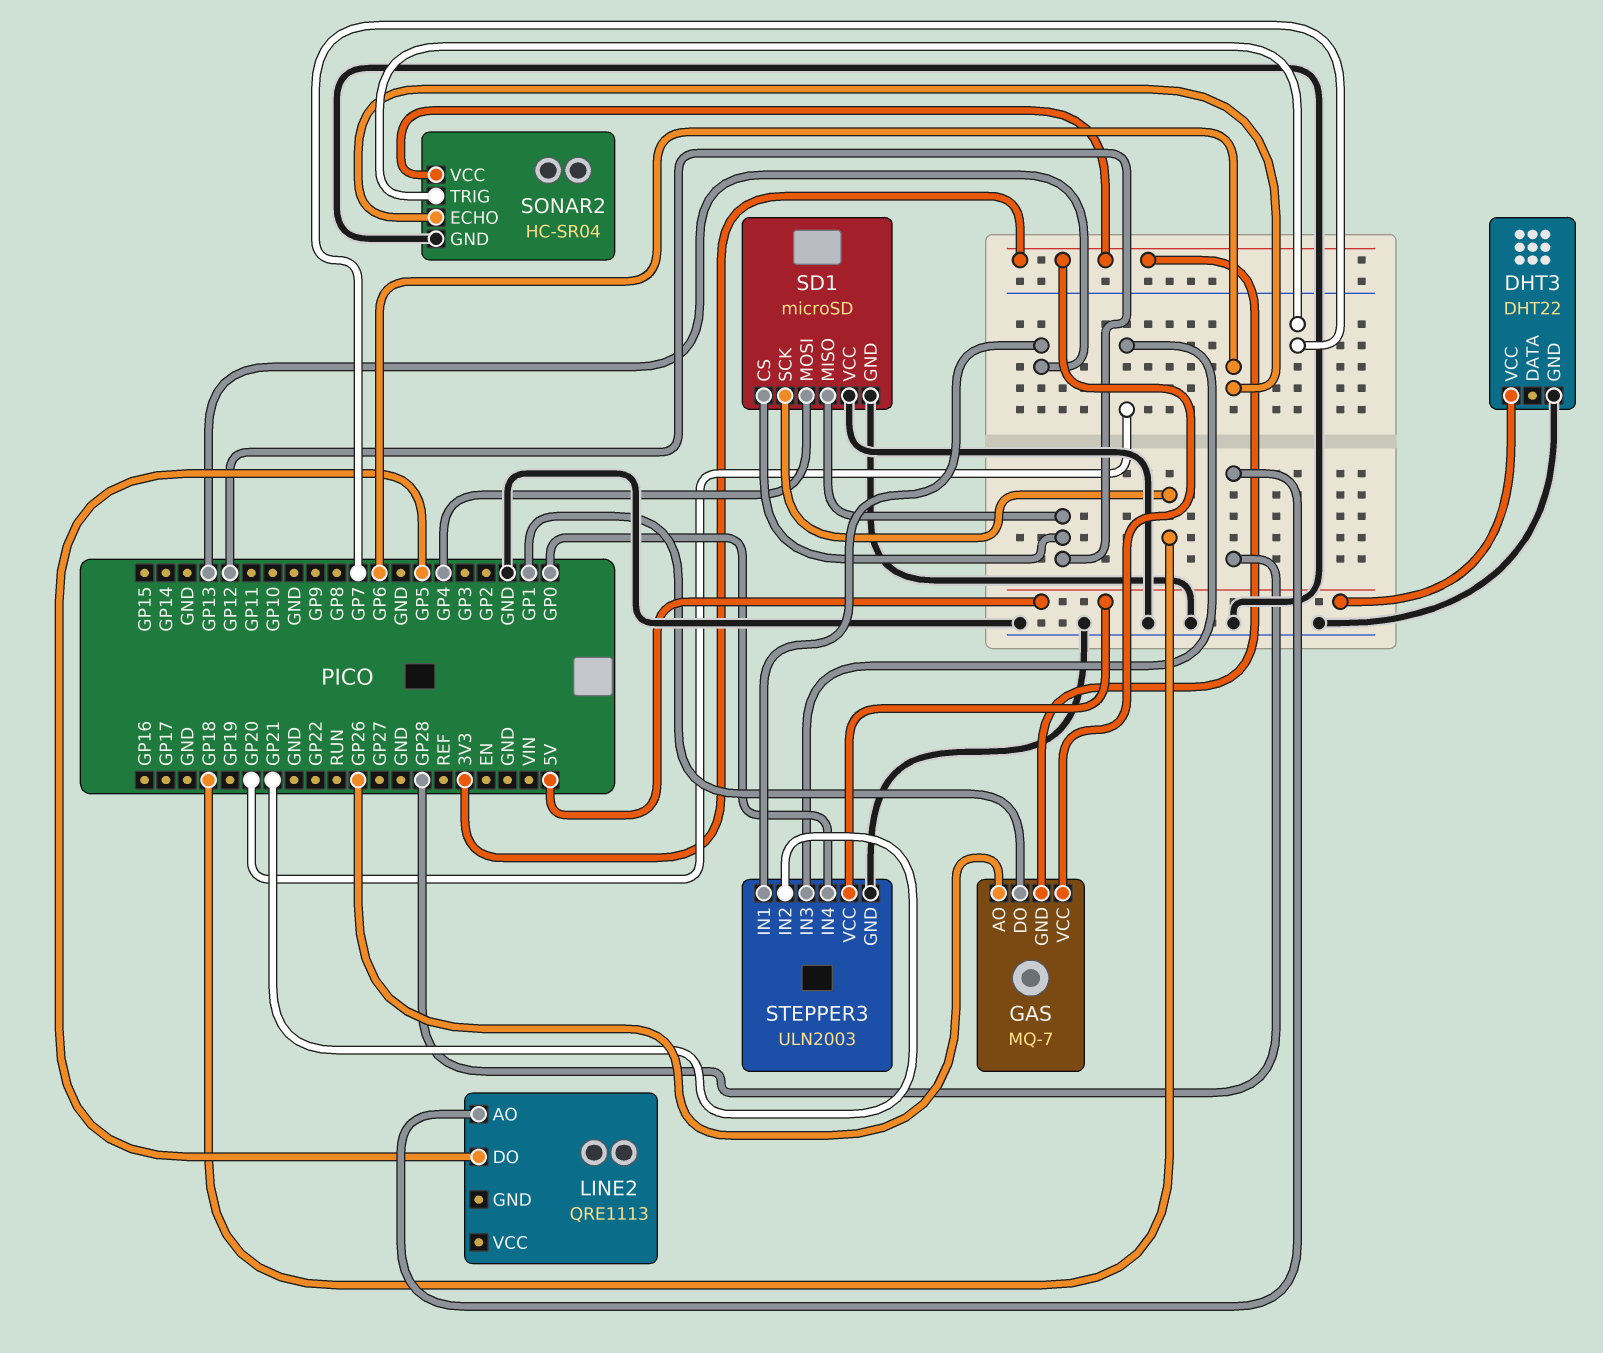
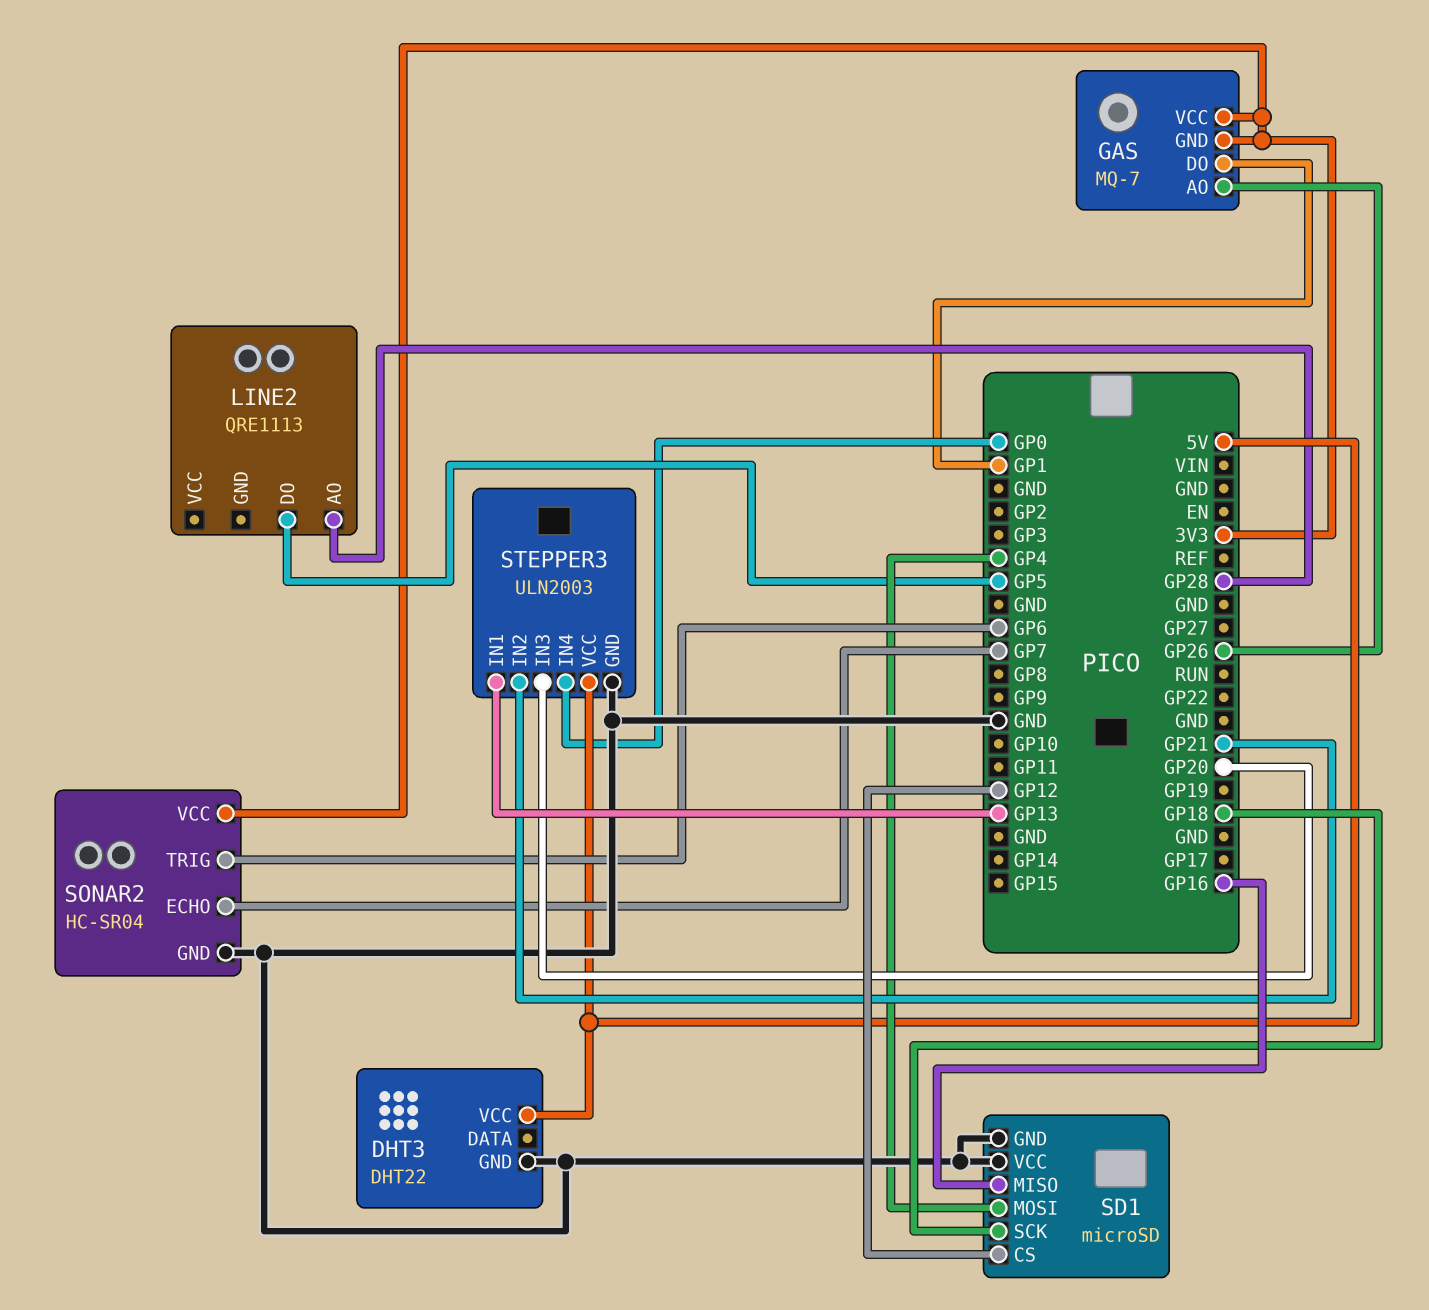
SD1 pin MISO: GP12 -> GP16
SONAR2 pin ECHO: GP6 -> GP7
SONAR2 pin TRIG: GP7 -> GP6

